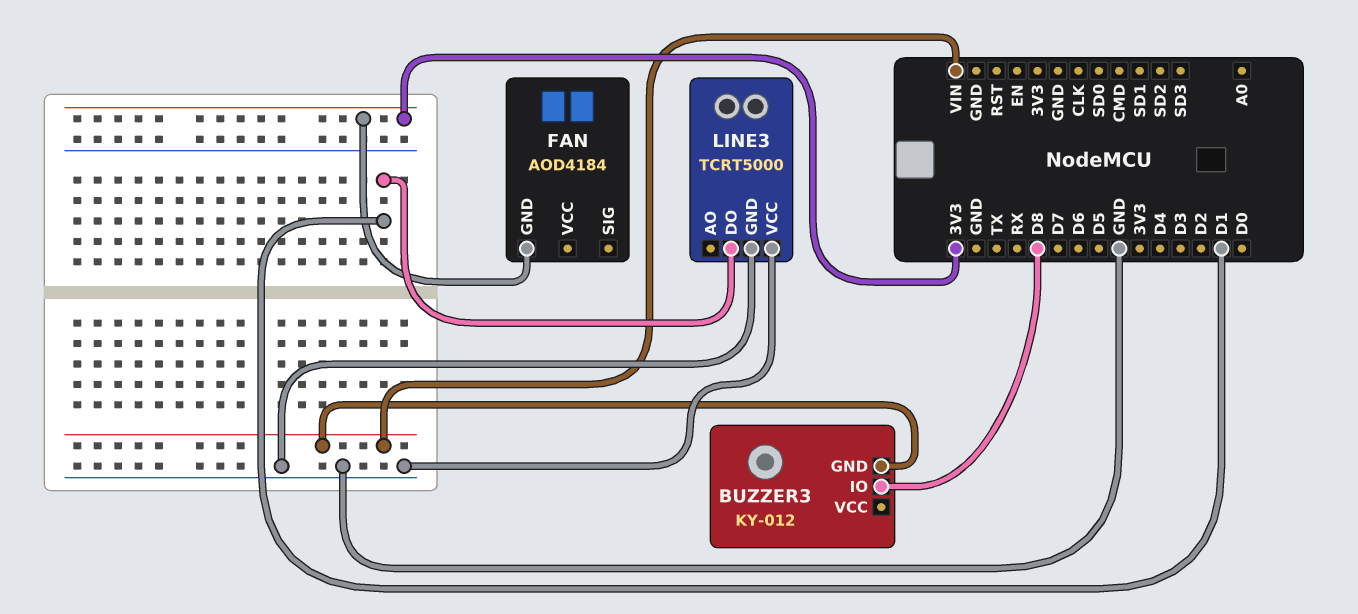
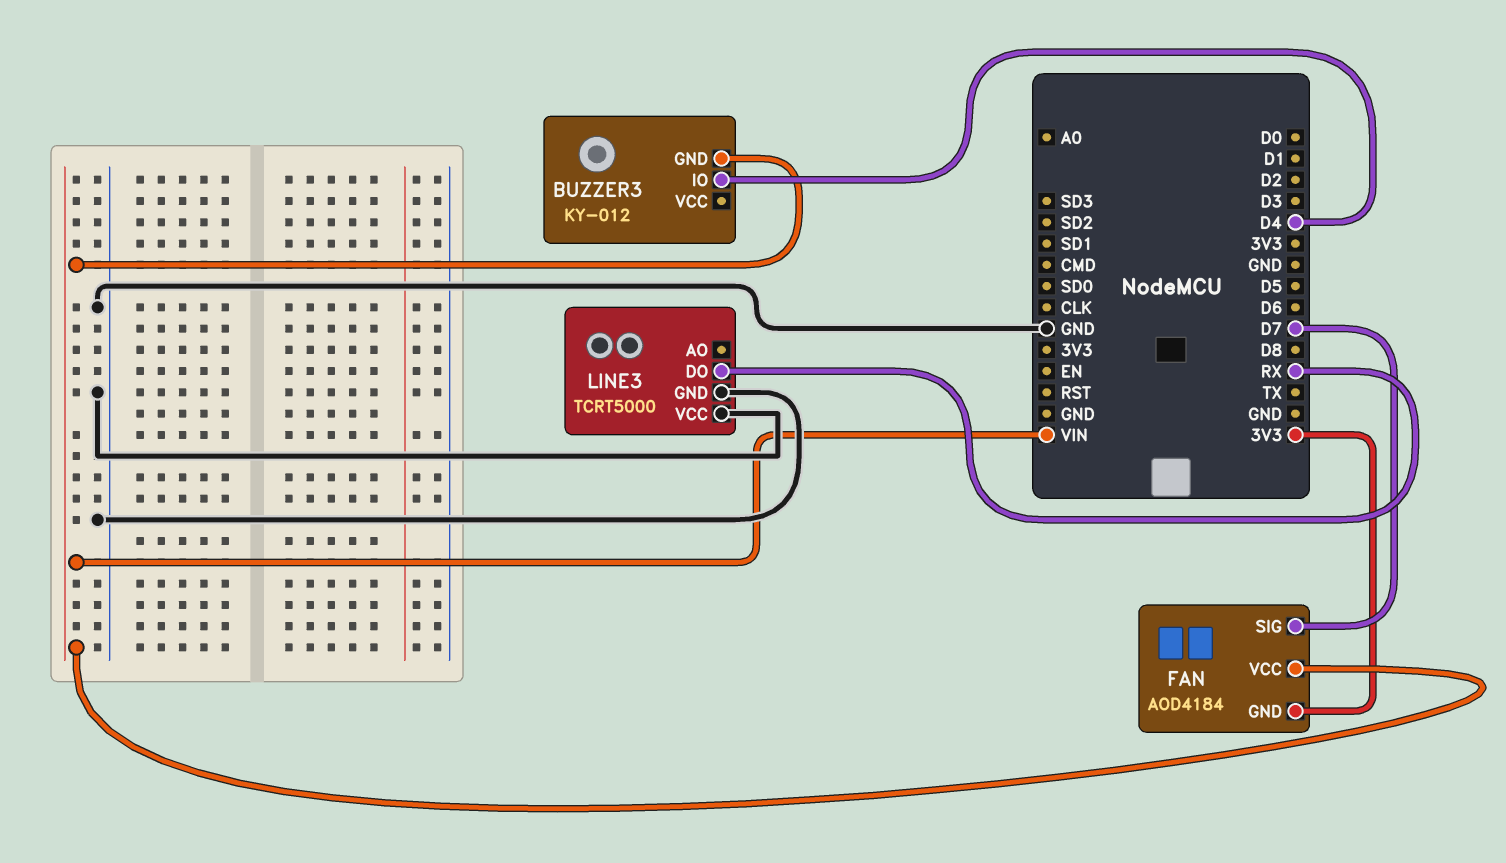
BUZZER3 pin IO: D8 -> D4
FAN pin SIG: none -> D7
FAN pin VCC: none -> VIN
LINE3 pin DO: D1 -> RX

